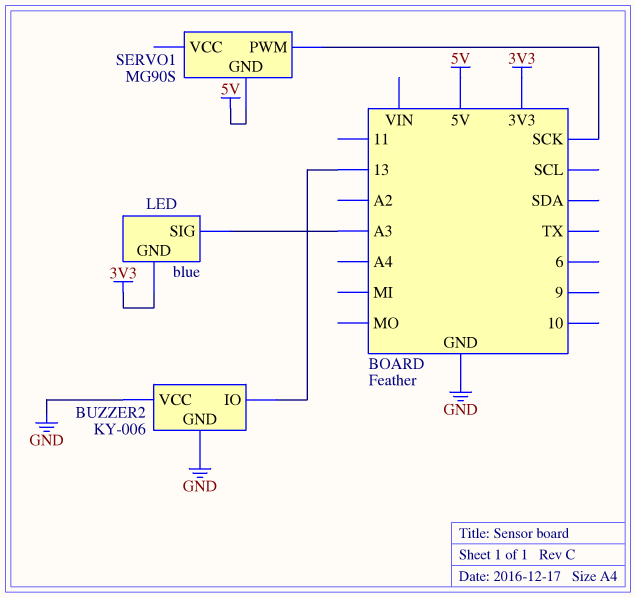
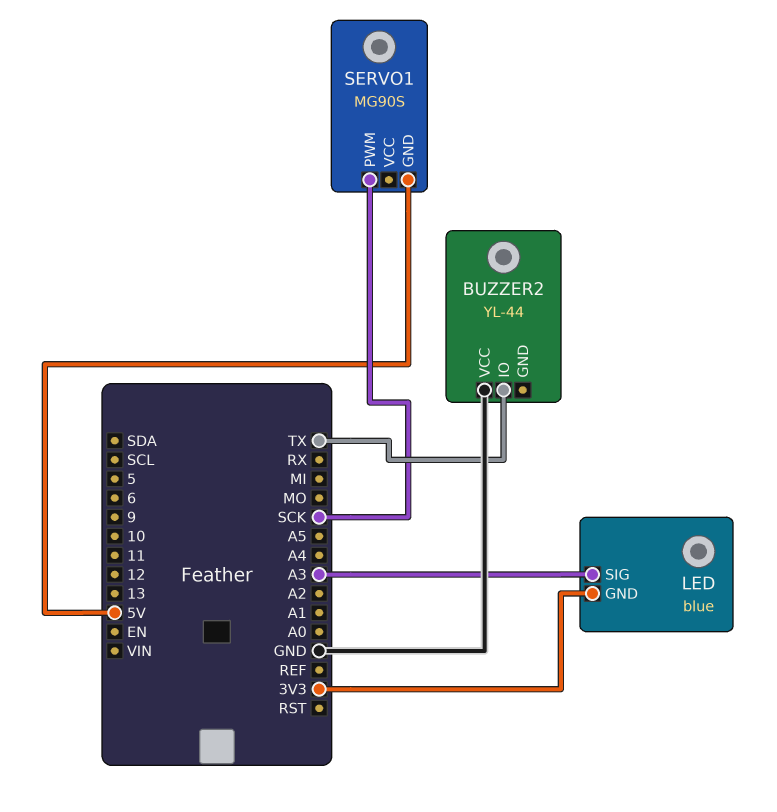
BUZZER2: KY-006 -> YL-44
BUZZER2 pin GND: GND -> none
BUZZER2 pin IO: 13 -> TX

